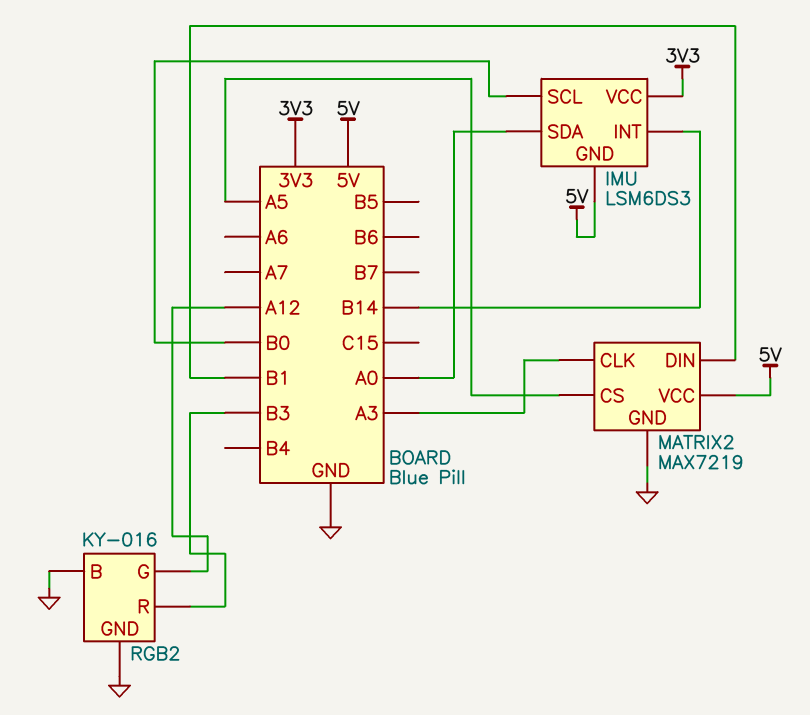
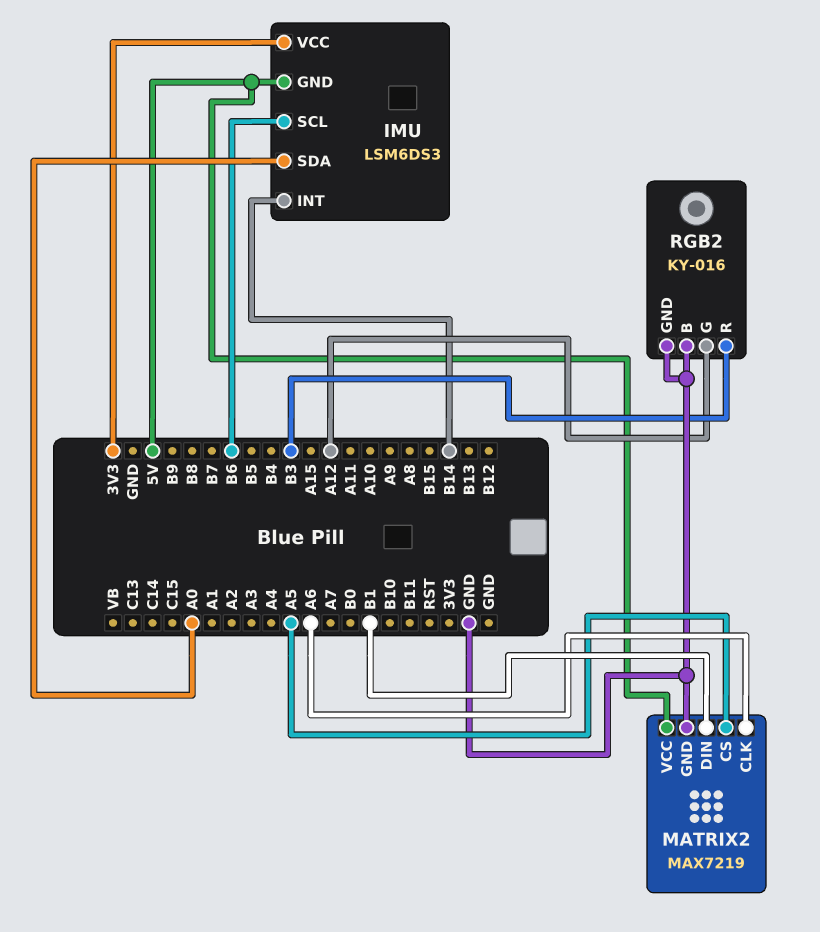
IMU pin SCL: B0 -> B6
MATRIX2 pin CLK: A3 -> A6

